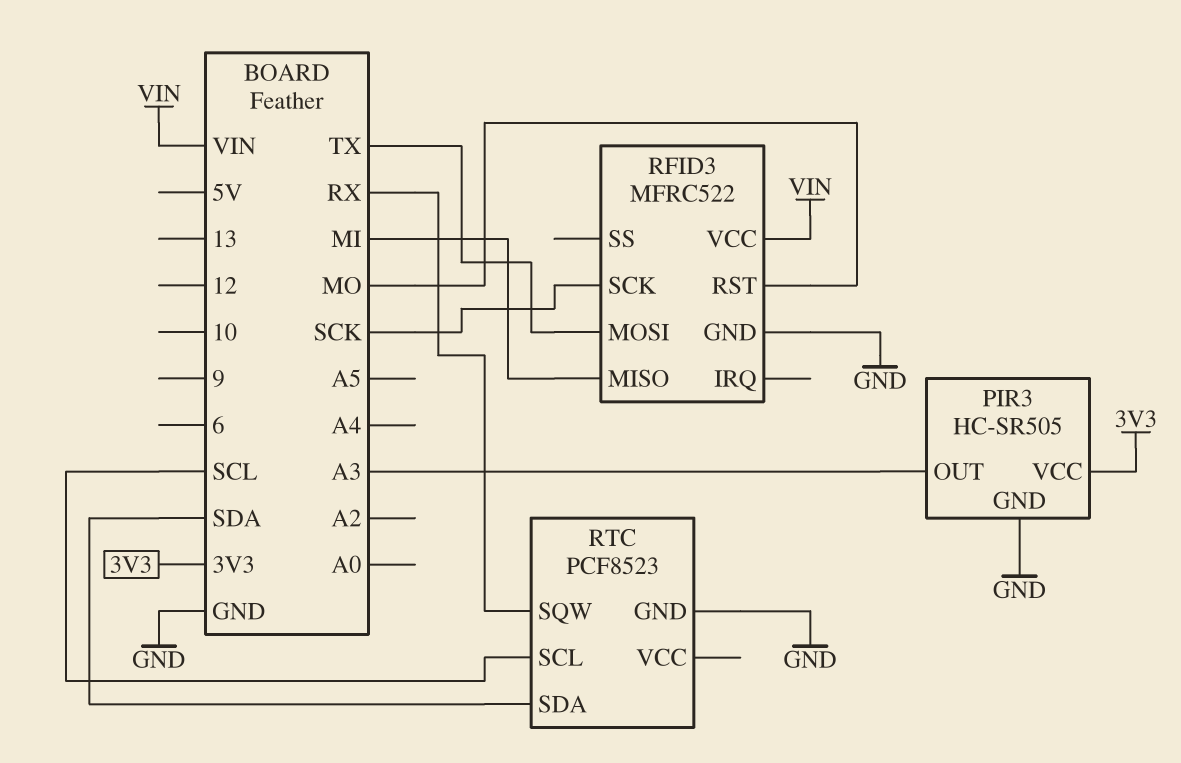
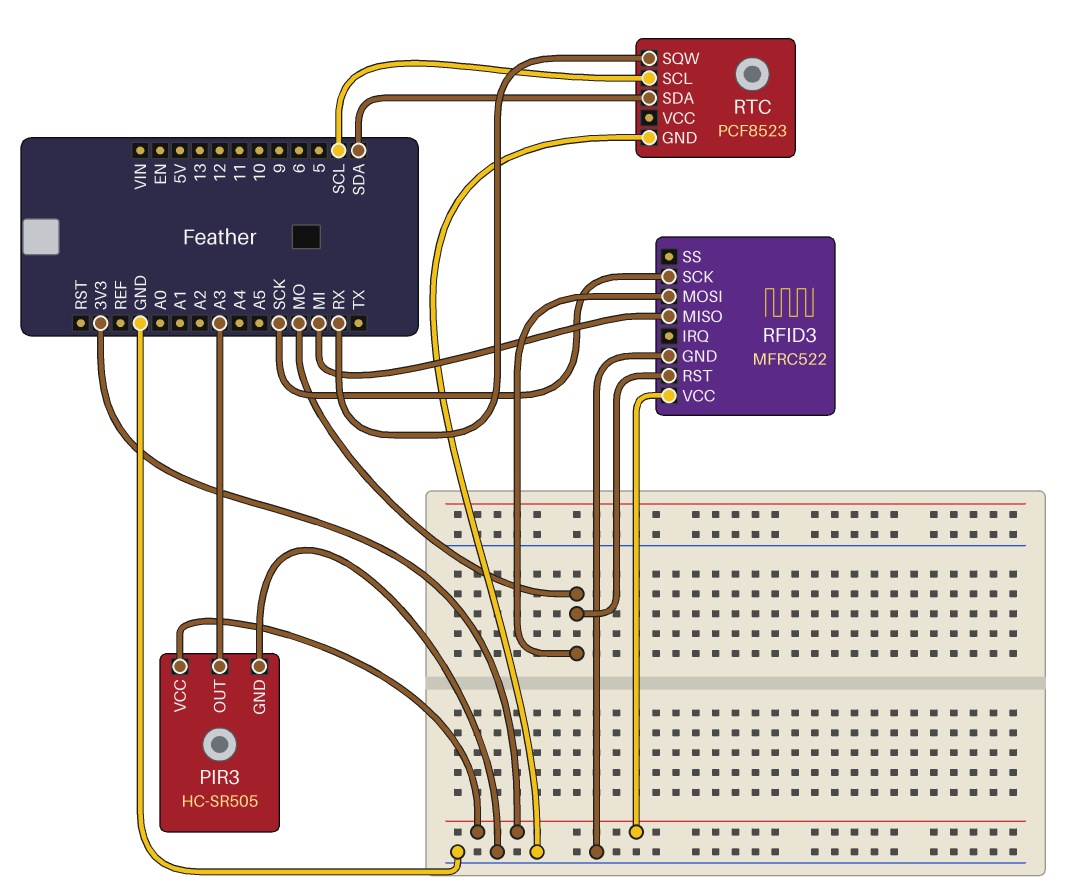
RFID3 pin MOSI: TX -> MO
RFID3 pin VCC: VIN -> 3V3

